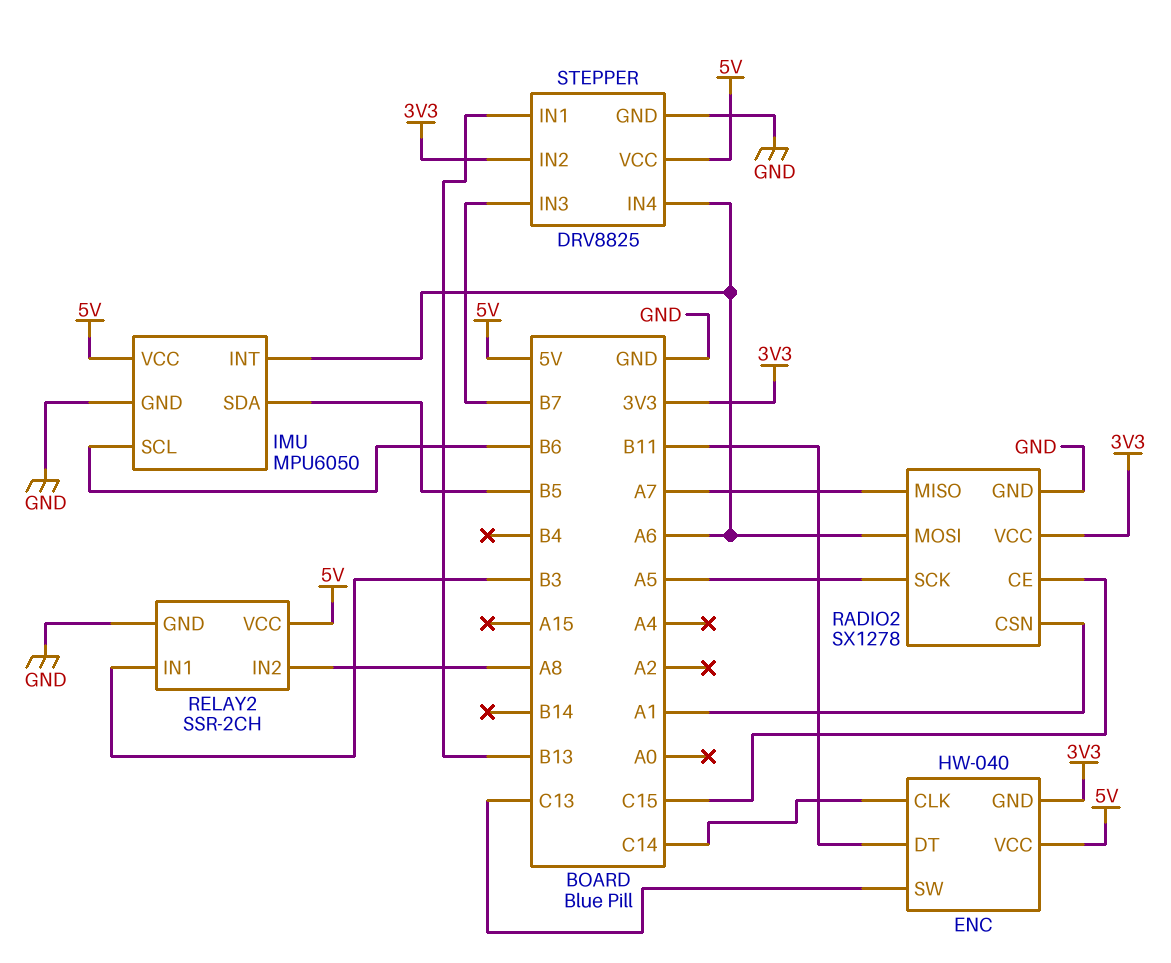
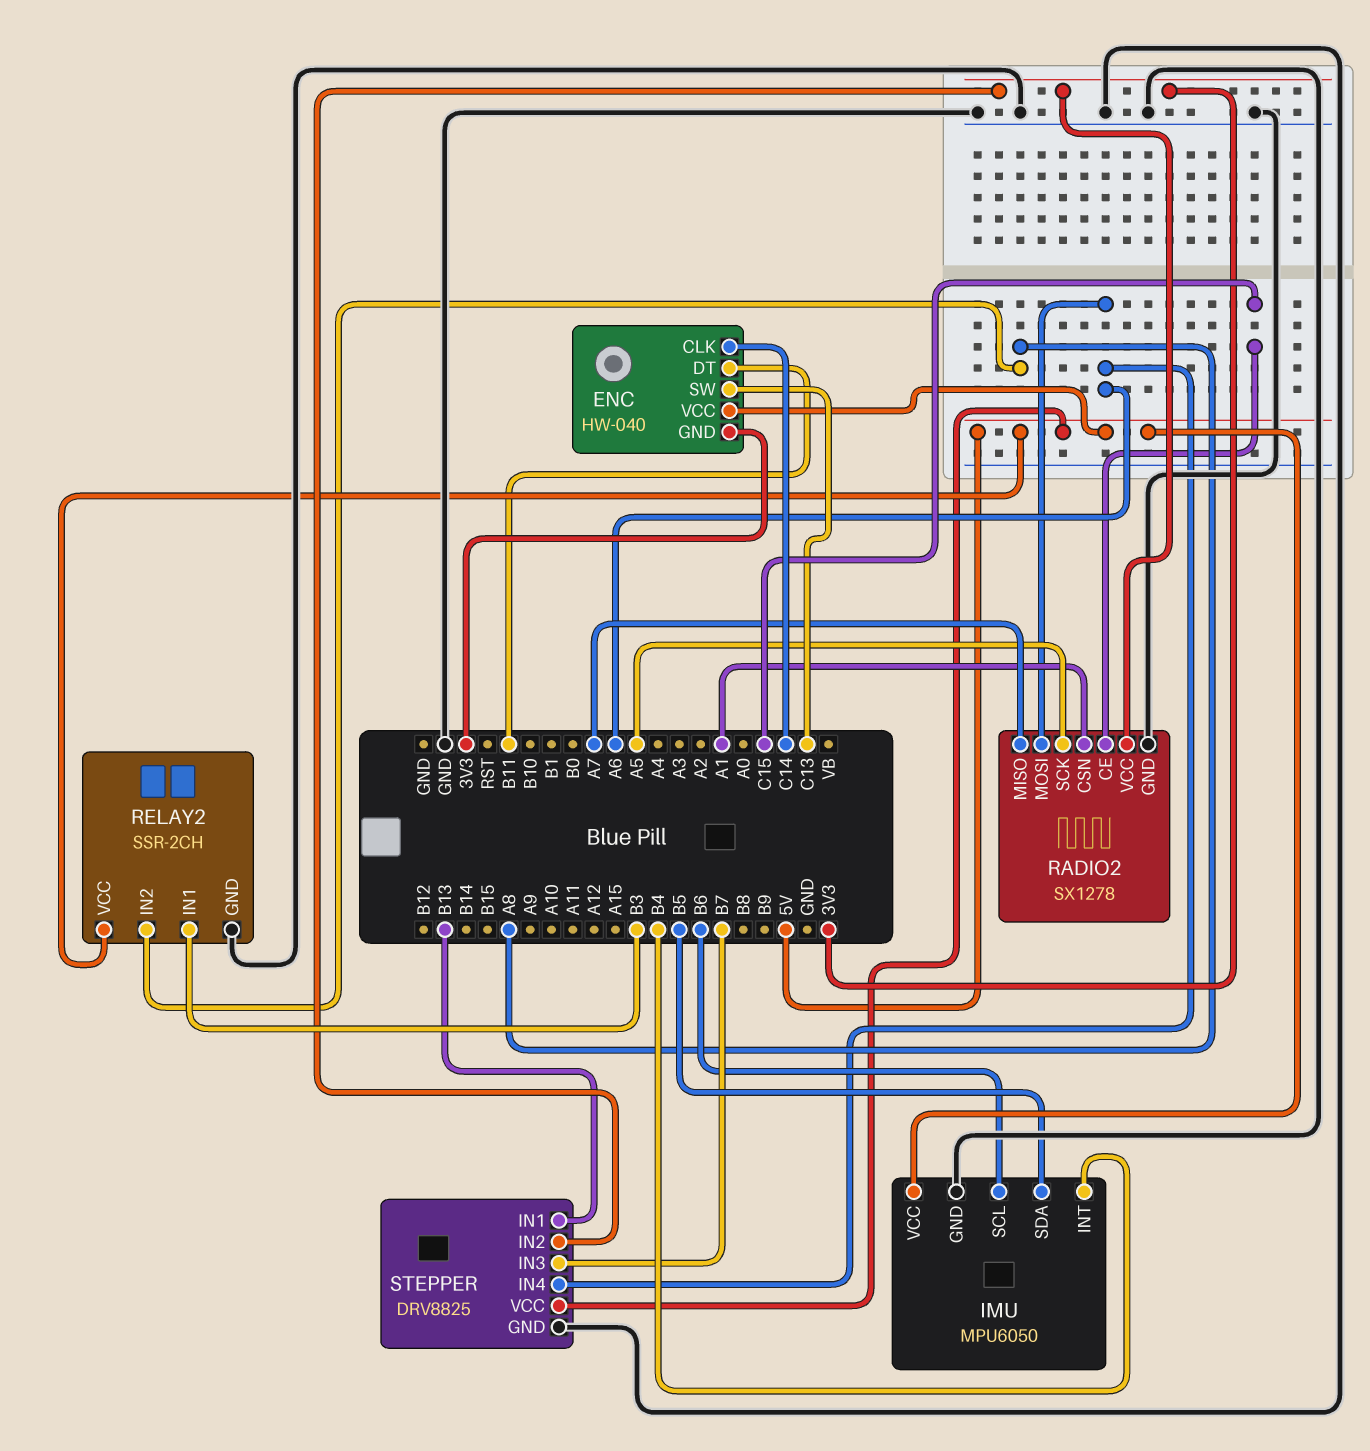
IMU pin INT: A6 -> B4

